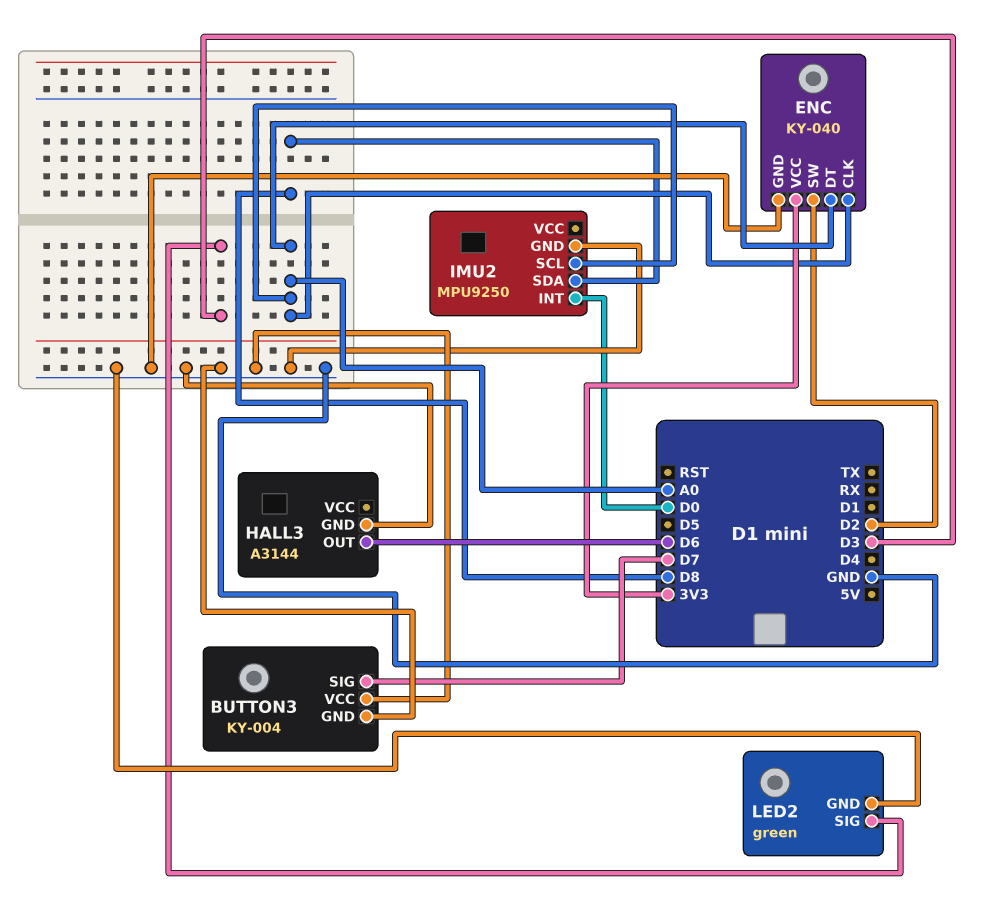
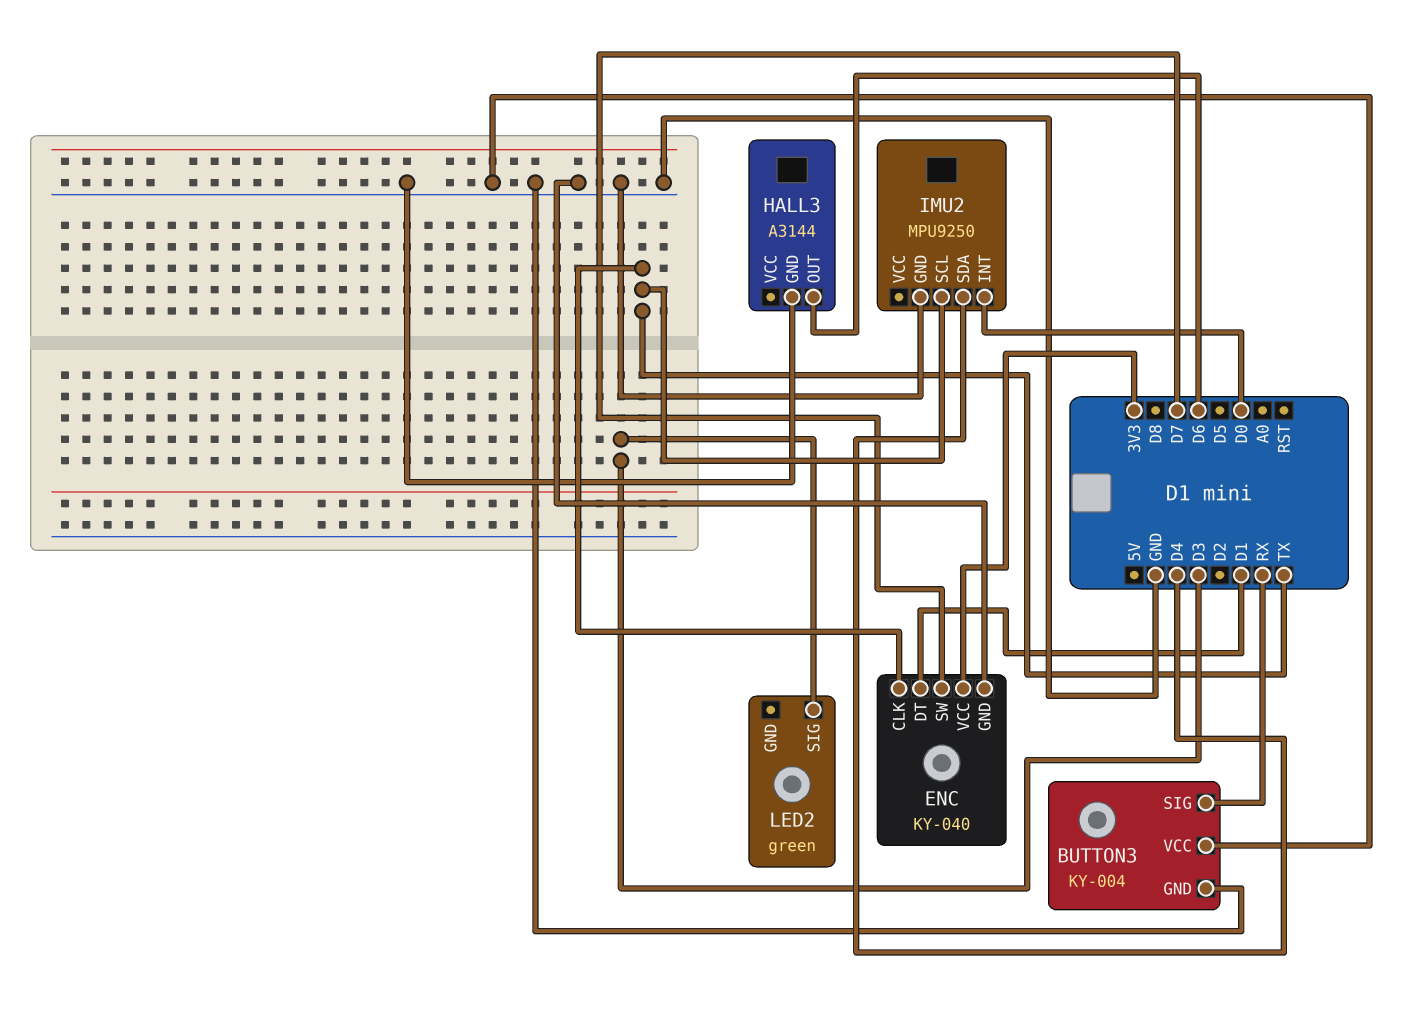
BUTTON3 pin SIG: D7 -> RX
ENC pin CLK: A0 -> TX
ENC pin DT: A0 -> D1
ENC pin SW: D2 -> D7
IMU2 pin SCL: A0 -> TX
IMU2 pin SDA: D8 -> D4
LED2 pin GND: GND -> none

